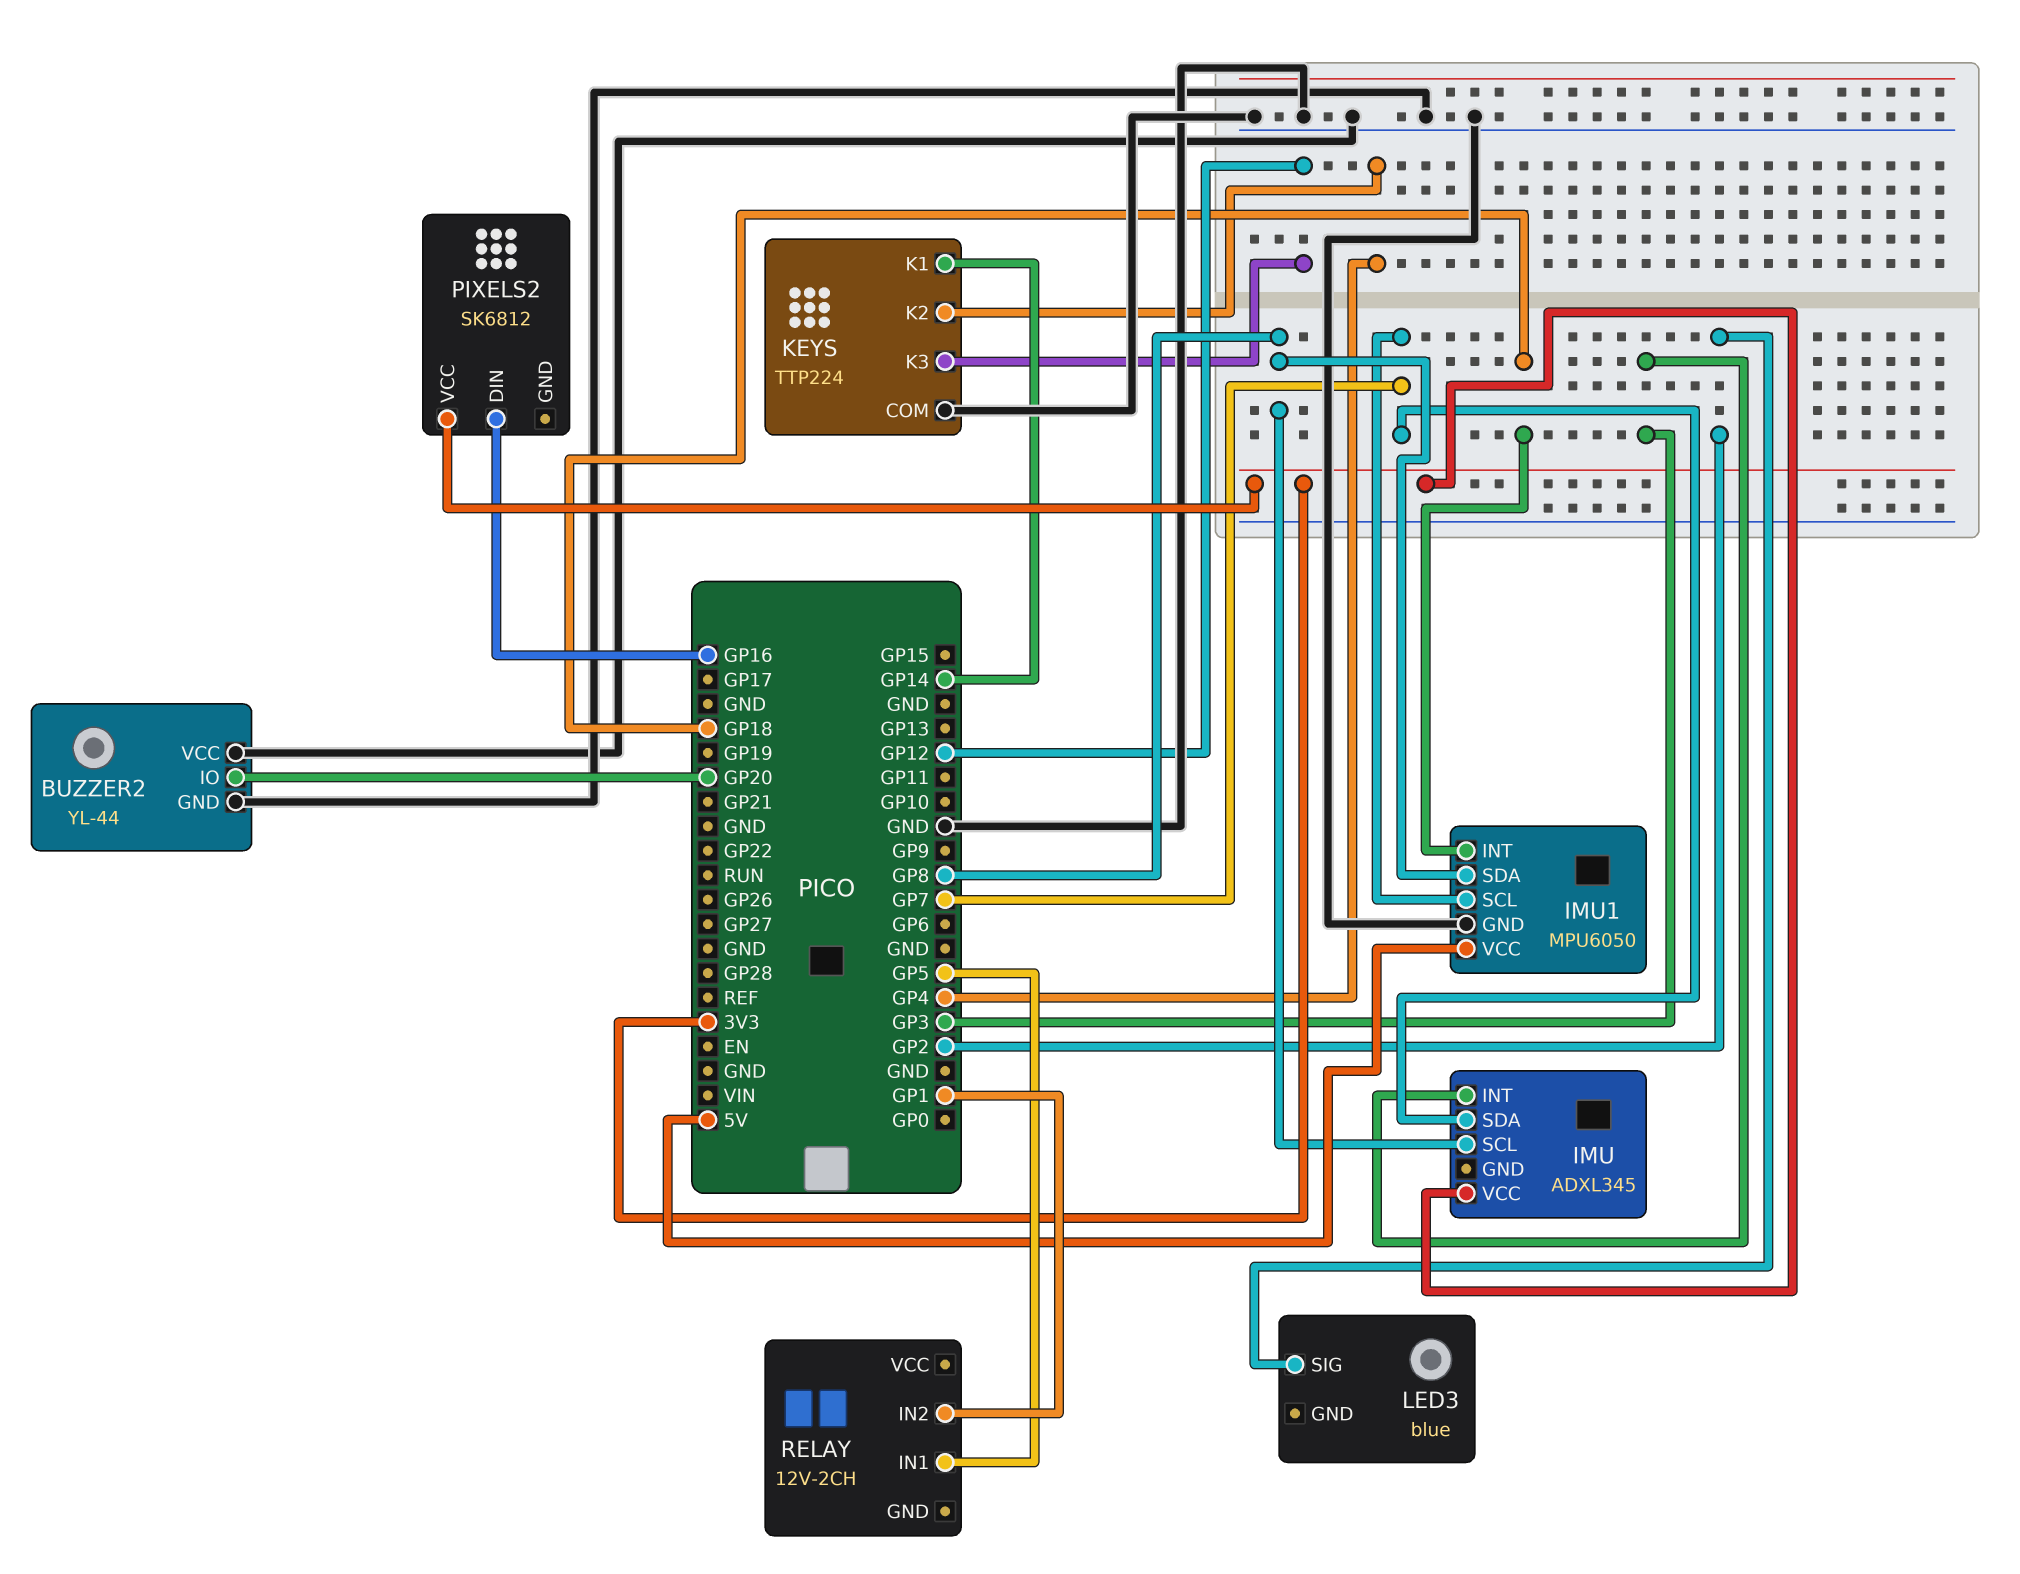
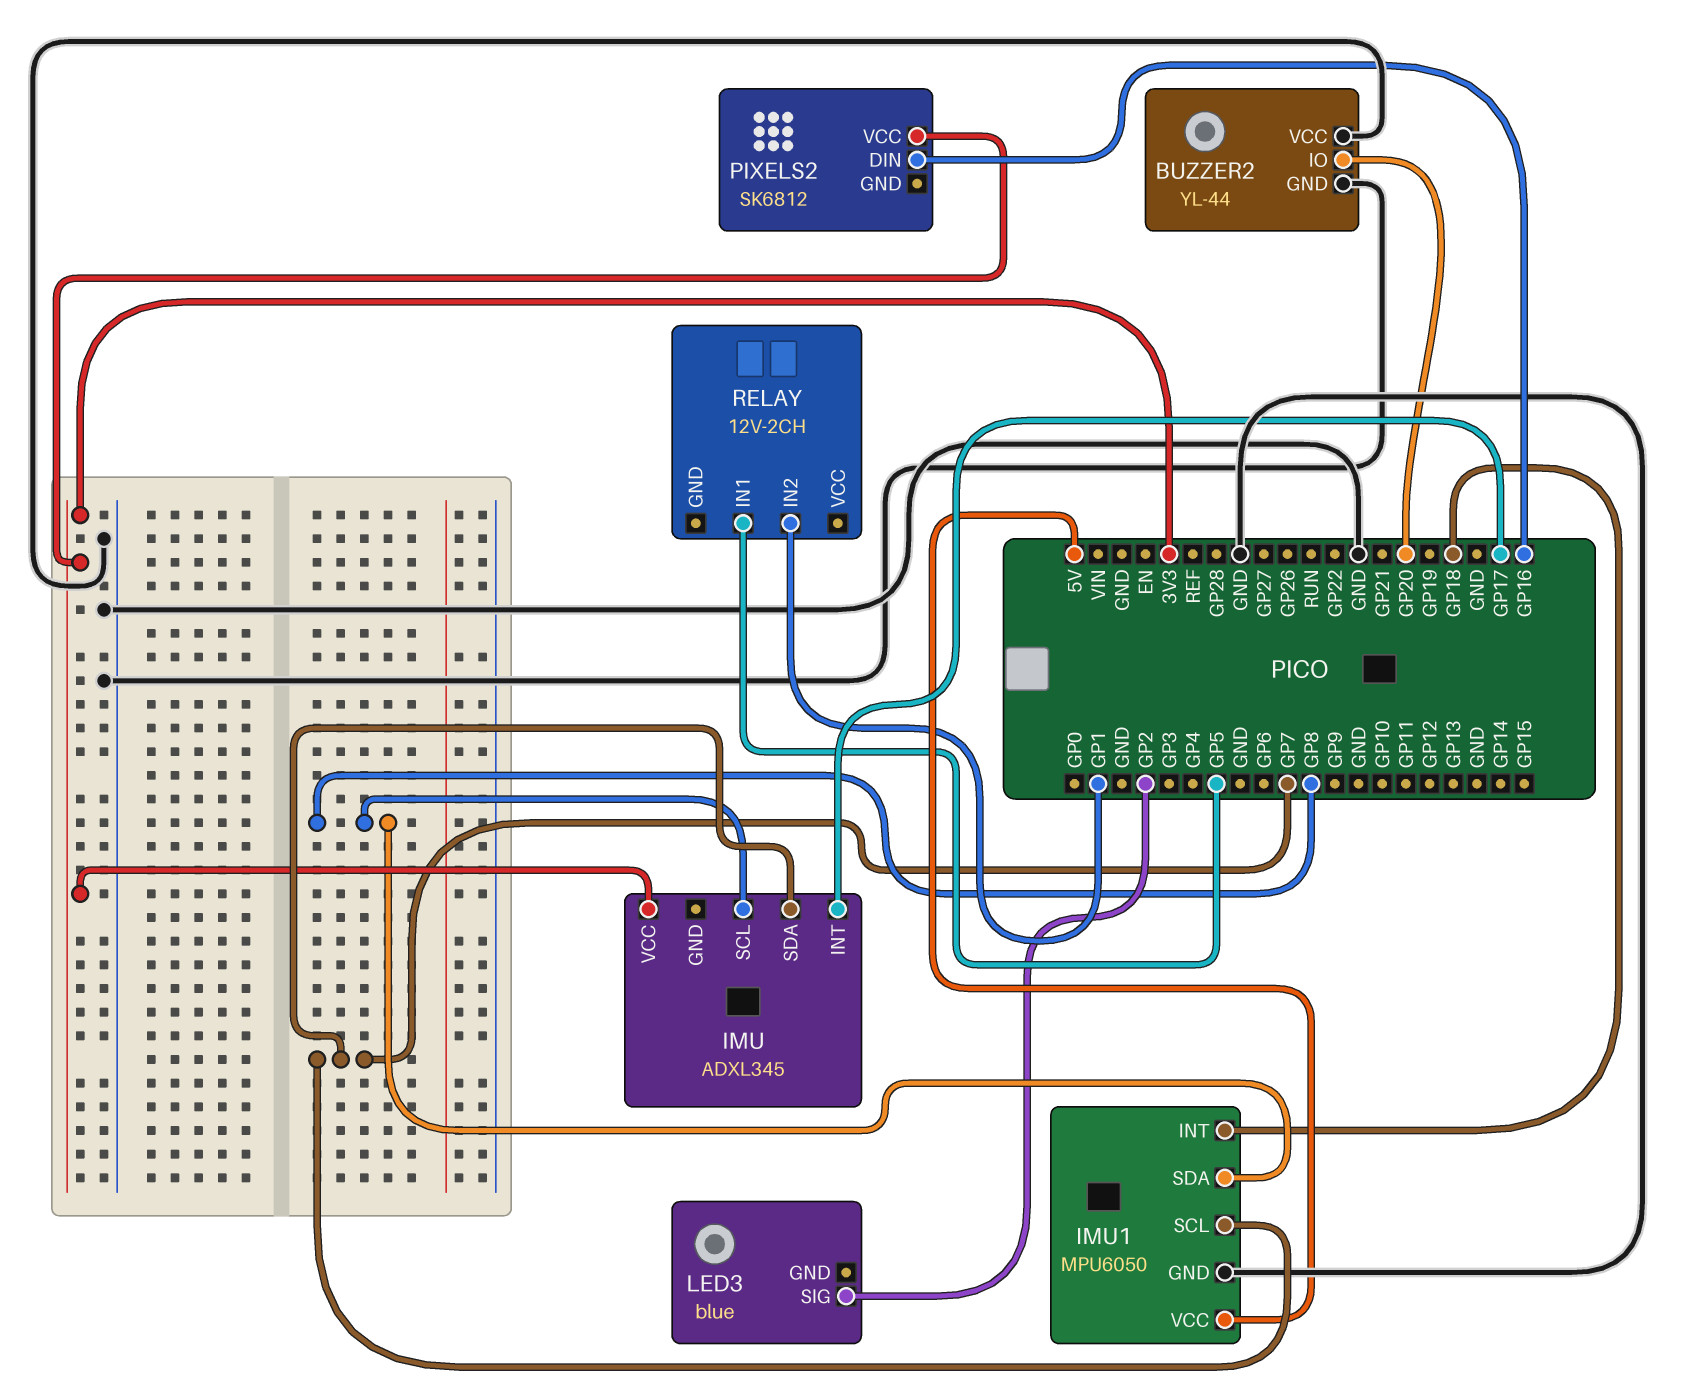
IMU pin INT: GP3 -> GP17
KEYS: TTP224 -> none
KEYS pin COM: GND -> none
KEYS pin K1: GP14 -> none
KEYS pin K2: GP4 -> none
KEYS pin K3: GP12 -> none

